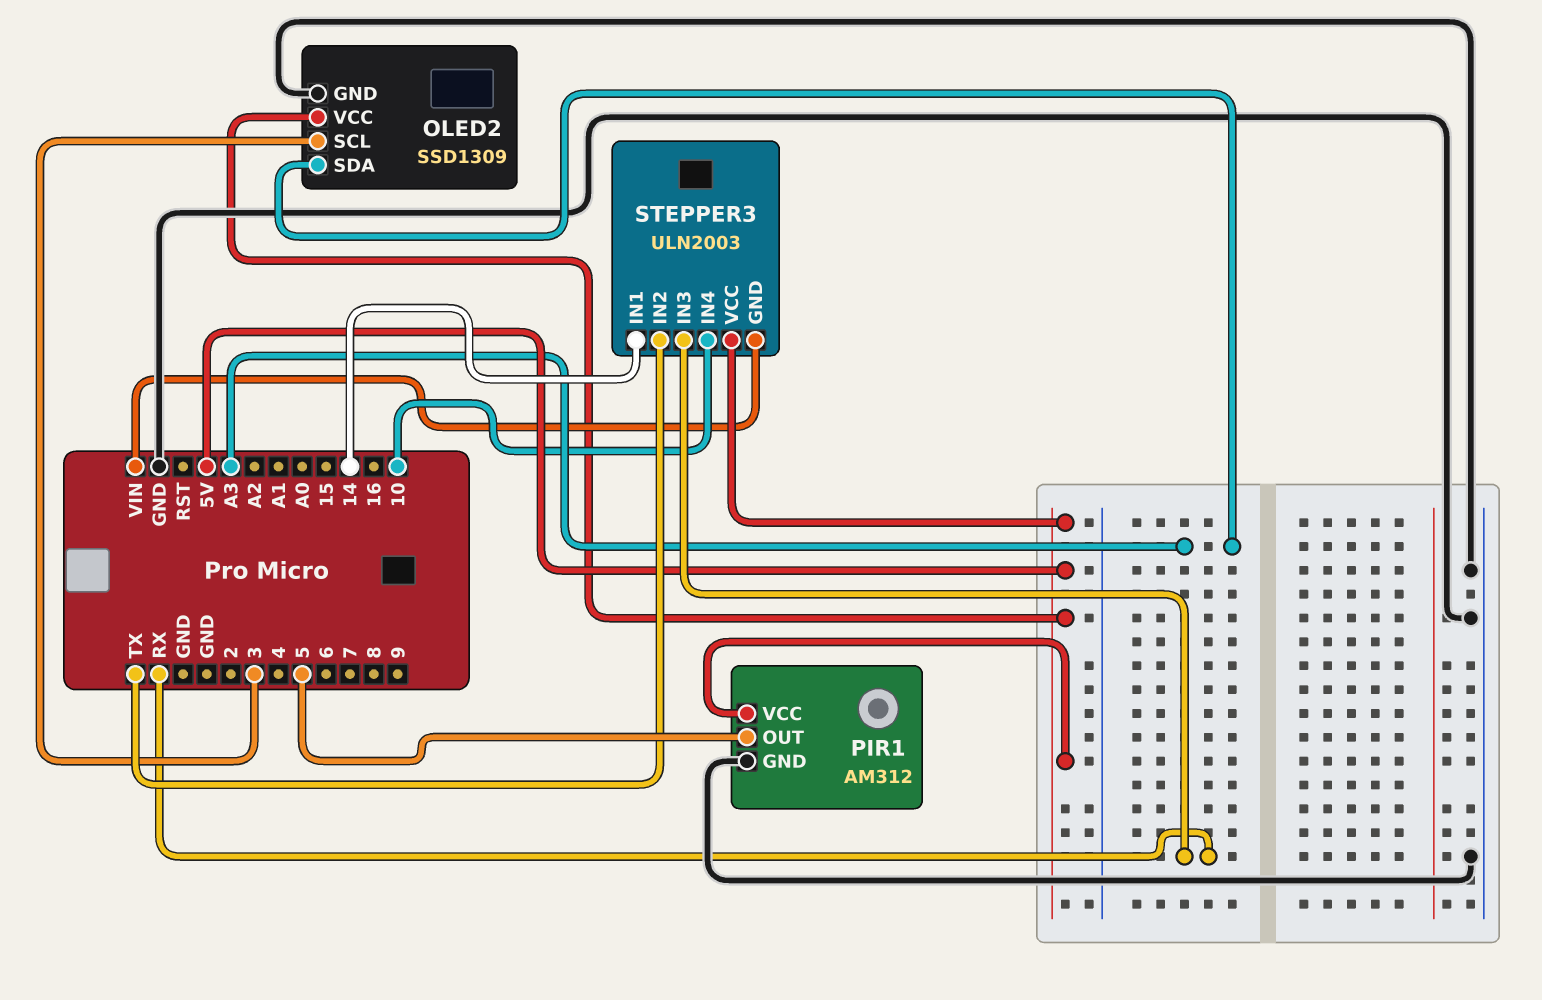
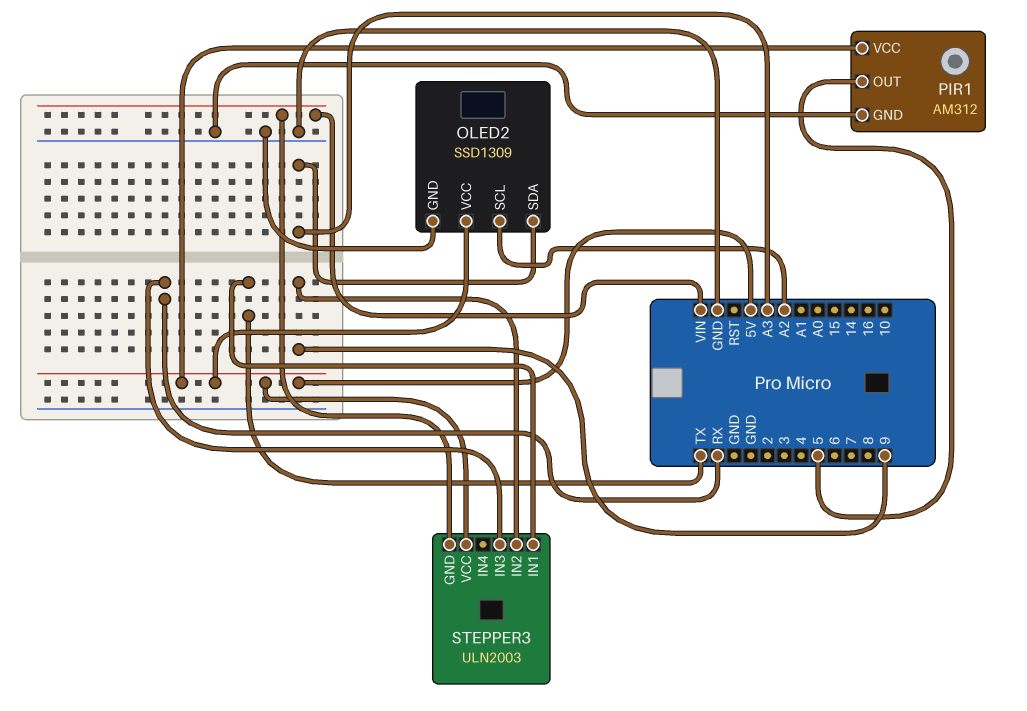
OLED2 pin SCL: 3 -> A2
STEPPER3 pin IN1: 14 -> TX
STEPPER3 pin IN2: TX -> 9
STEPPER3 pin IN4: 10 -> none

